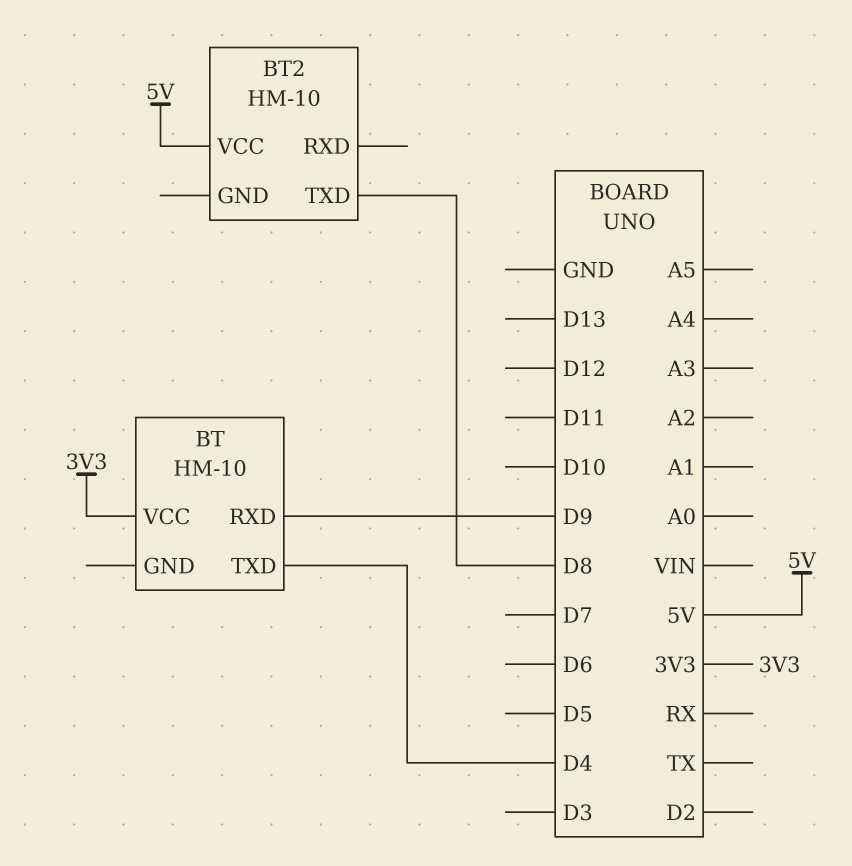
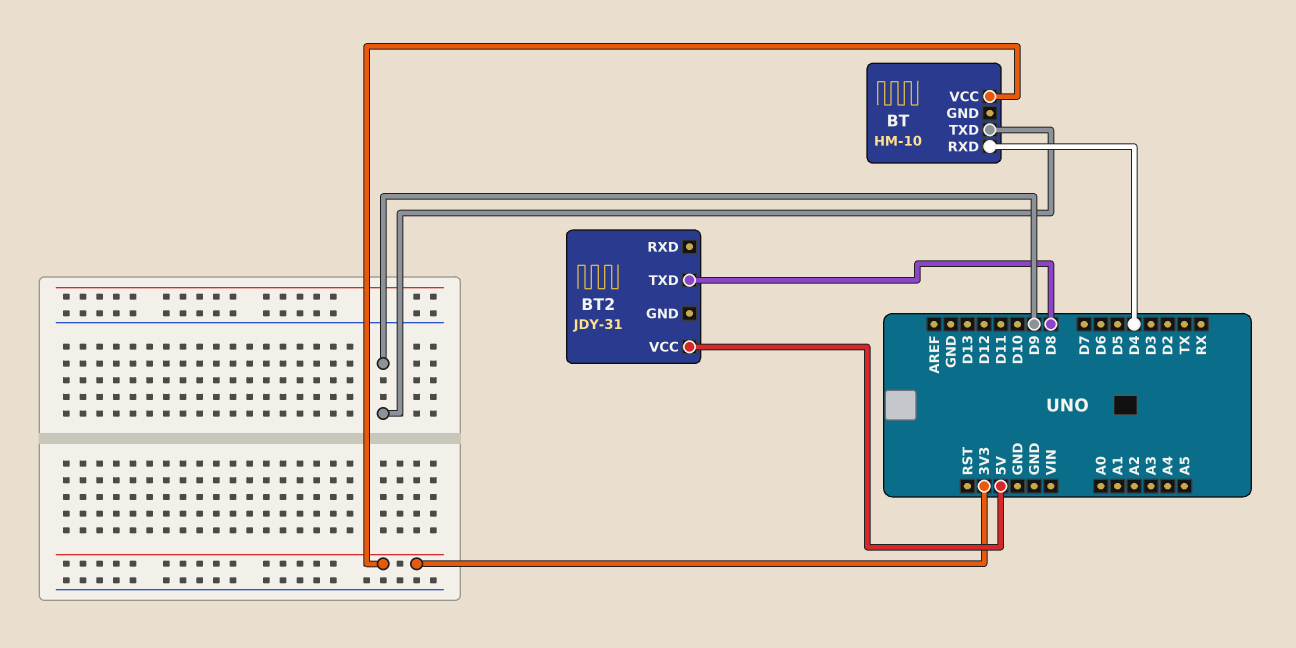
BT pin RXD: D9 -> D4
BT pin TXD: D4 -> D9
BT2: HM-10 -> JDY-31

